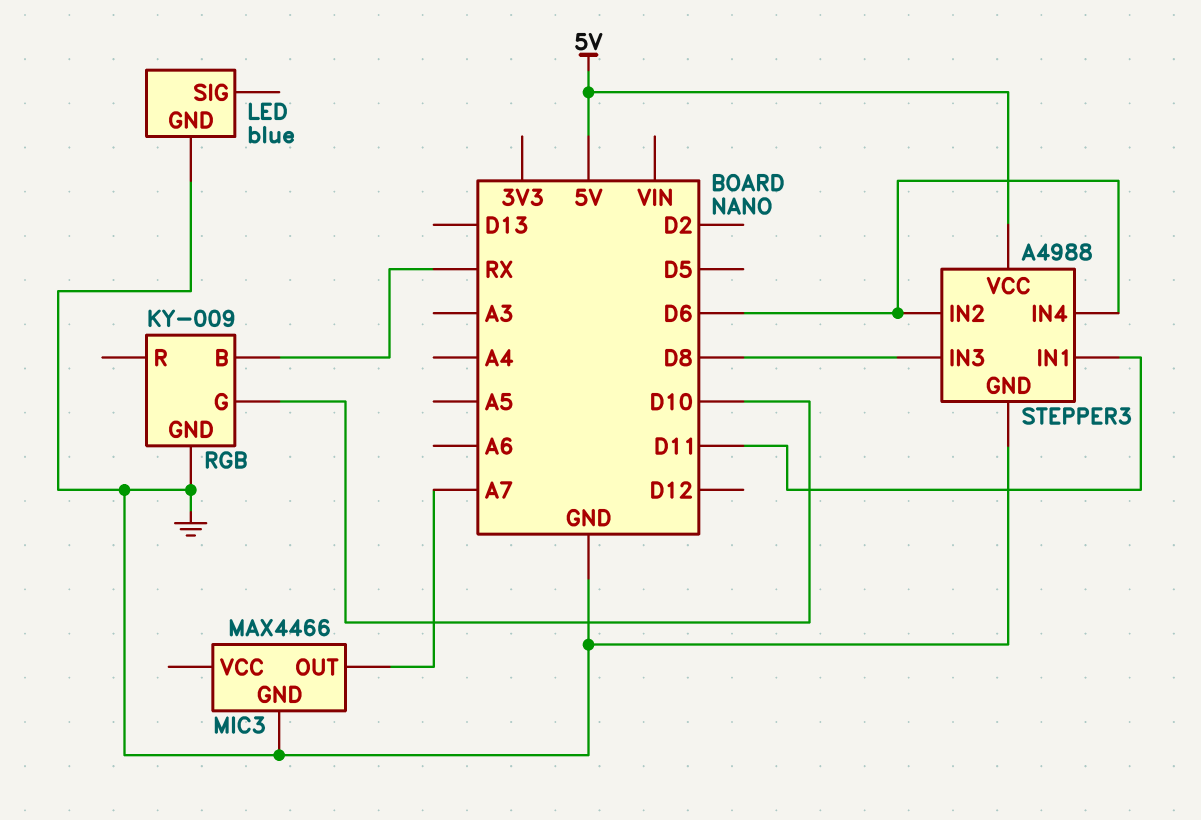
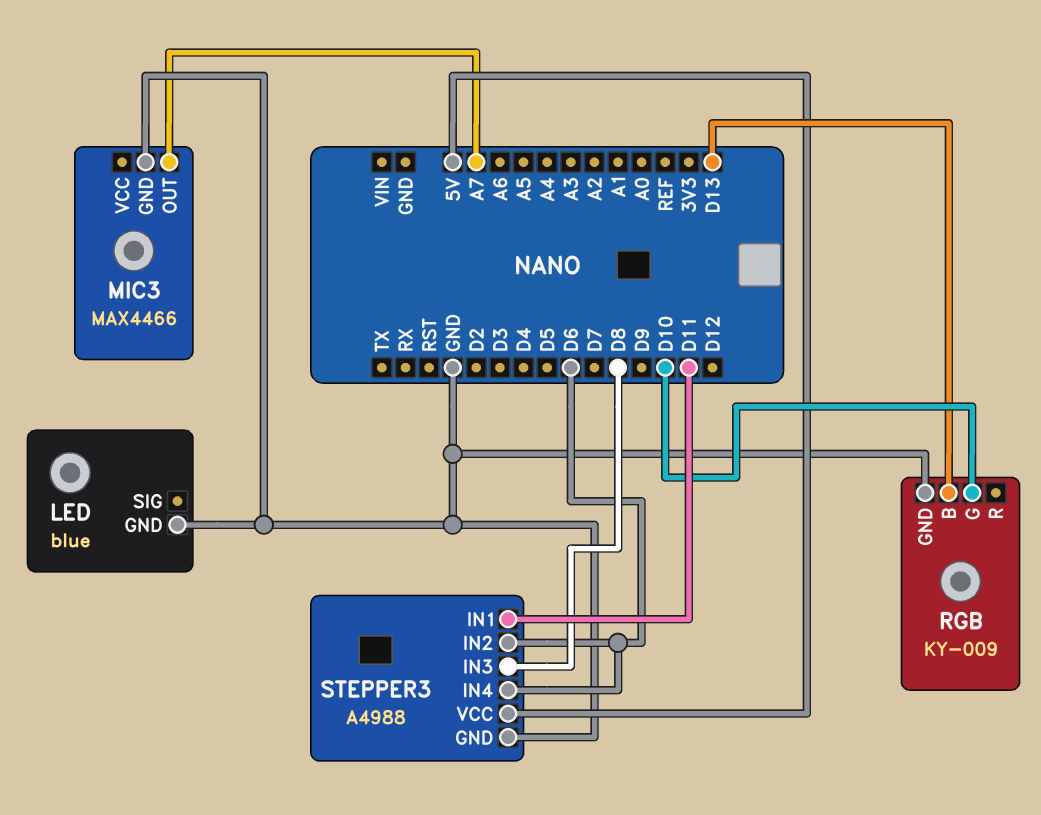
RGB pin B: RX -> D13

